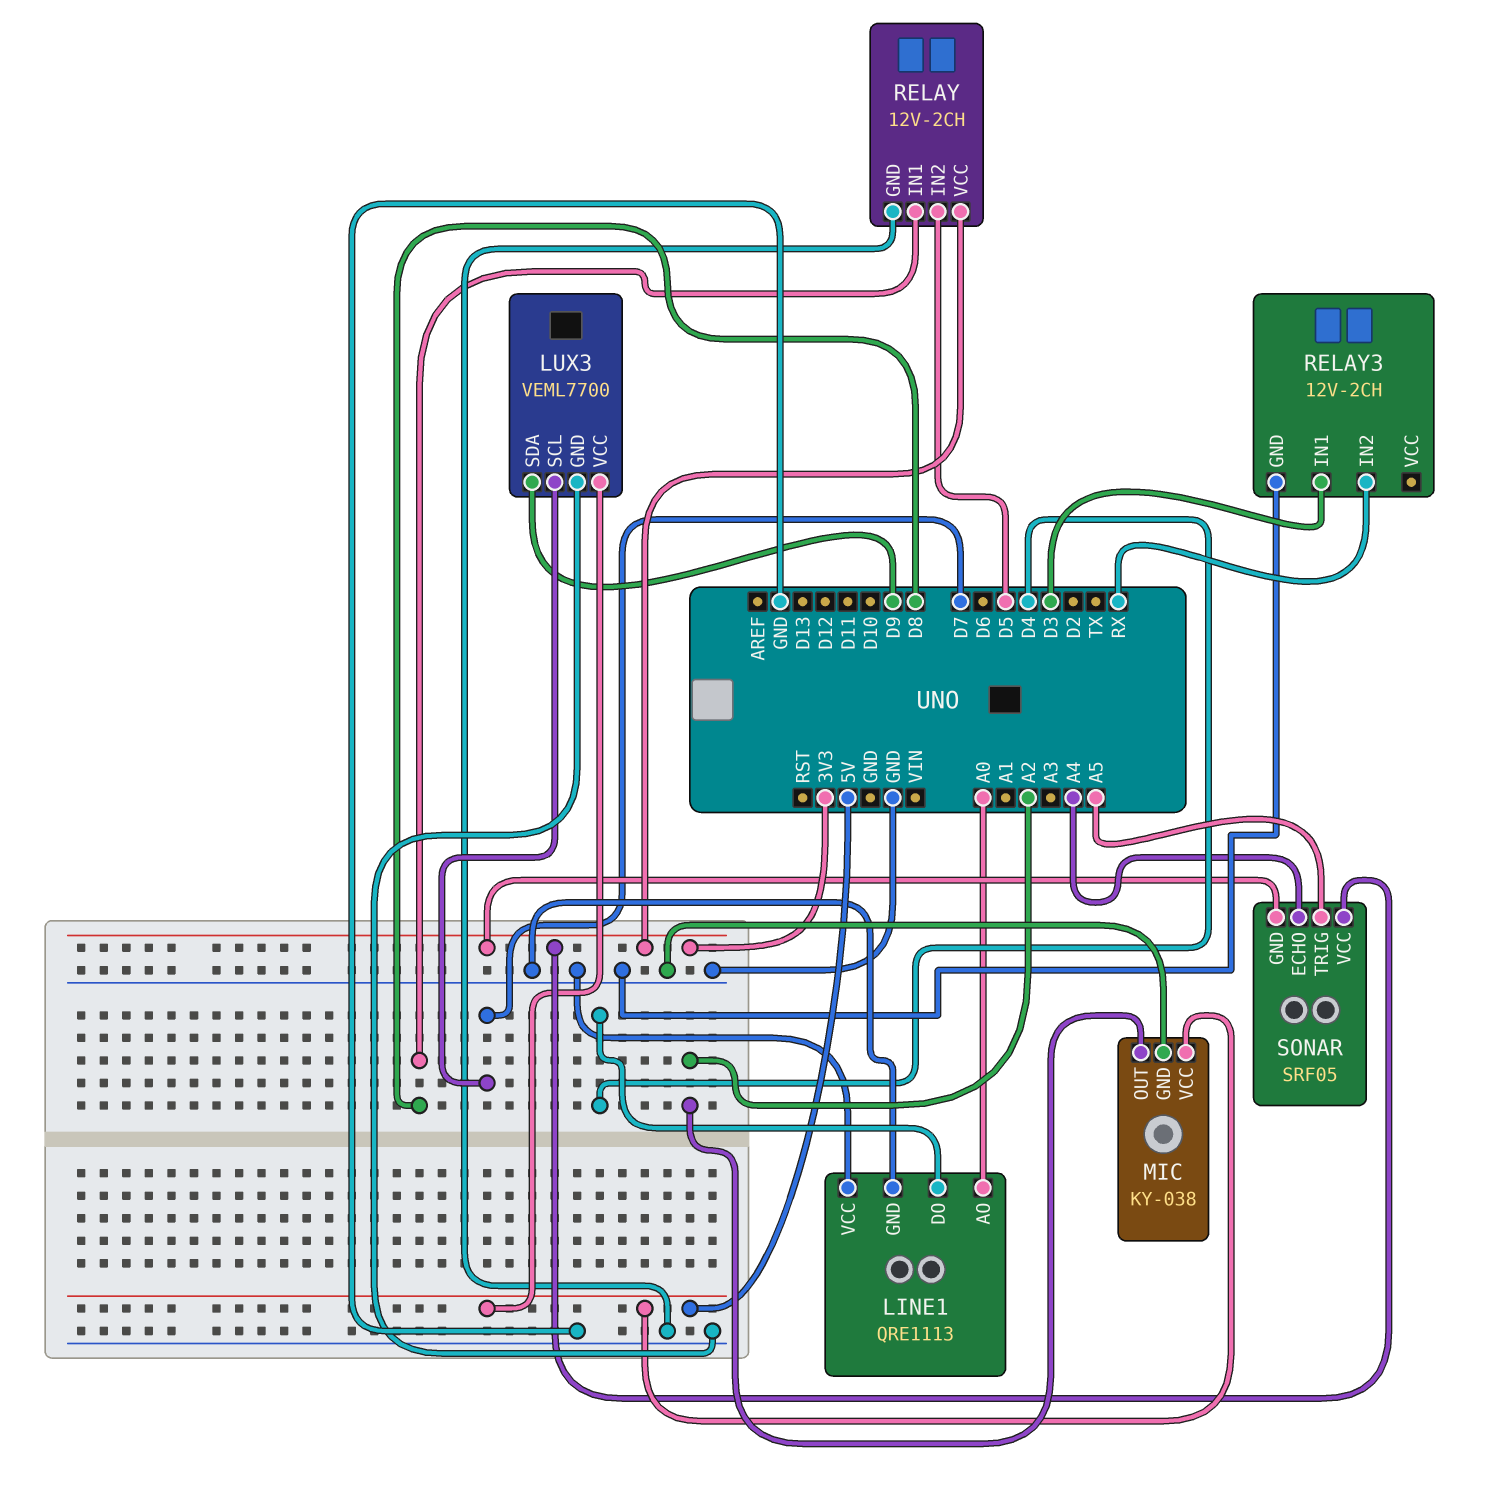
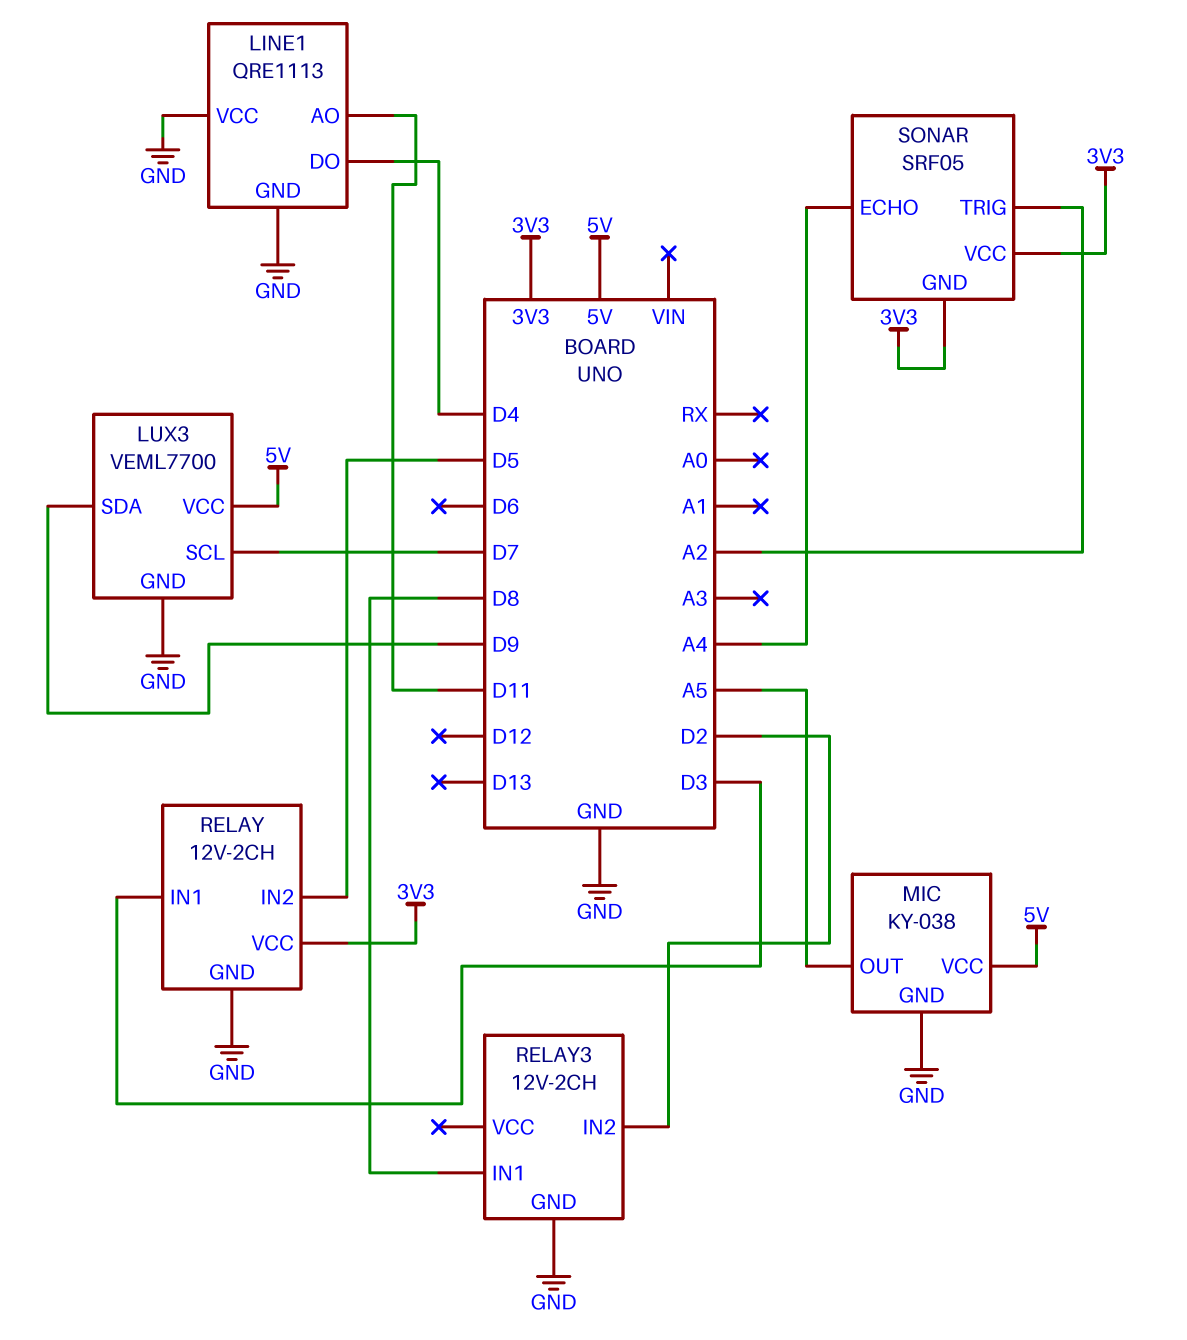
LINE1 pin AO: A0 -> D11
MIC pin OUT: A2 -> A5
RELAY pin IN1: D8 -> D3
RELAY3 pin IN1: D3 -> D8
RELAY3 pin IN2: RX -> D2
SONAR pin TRIG: A5 -> A2

